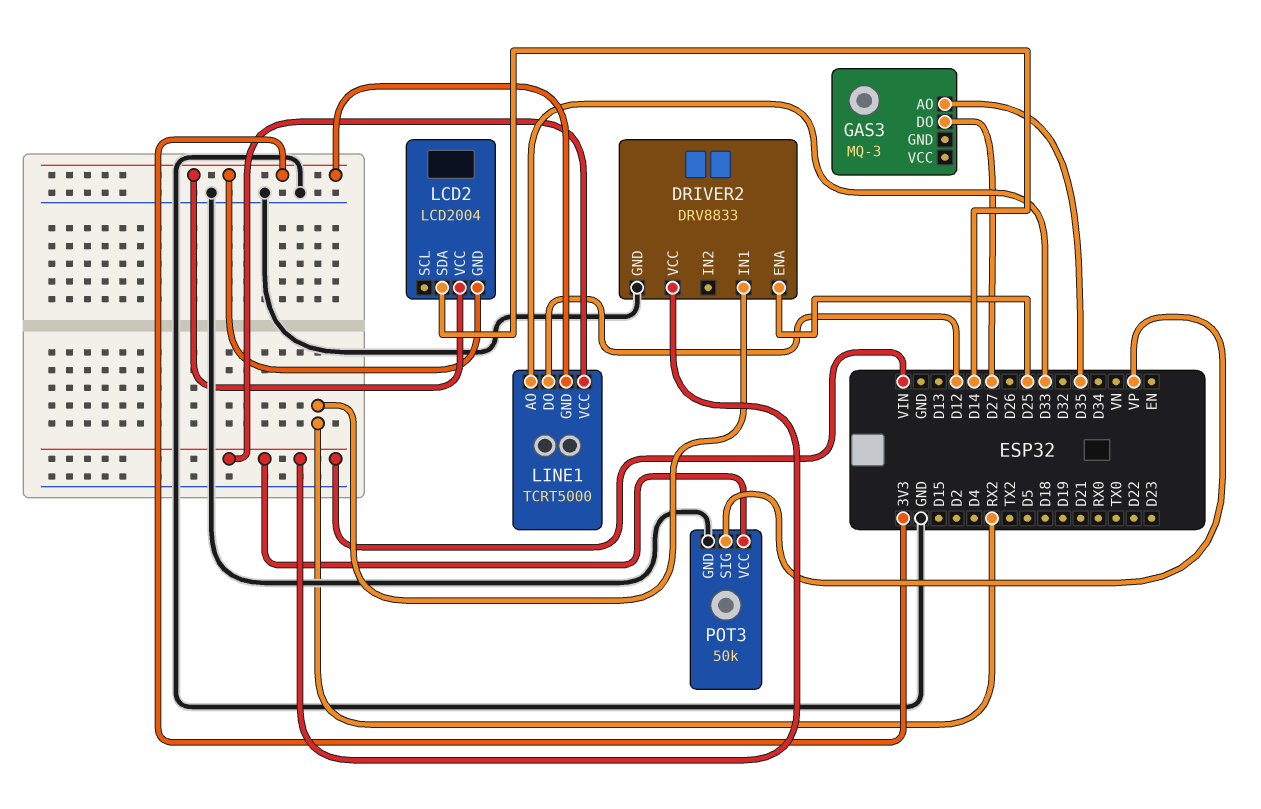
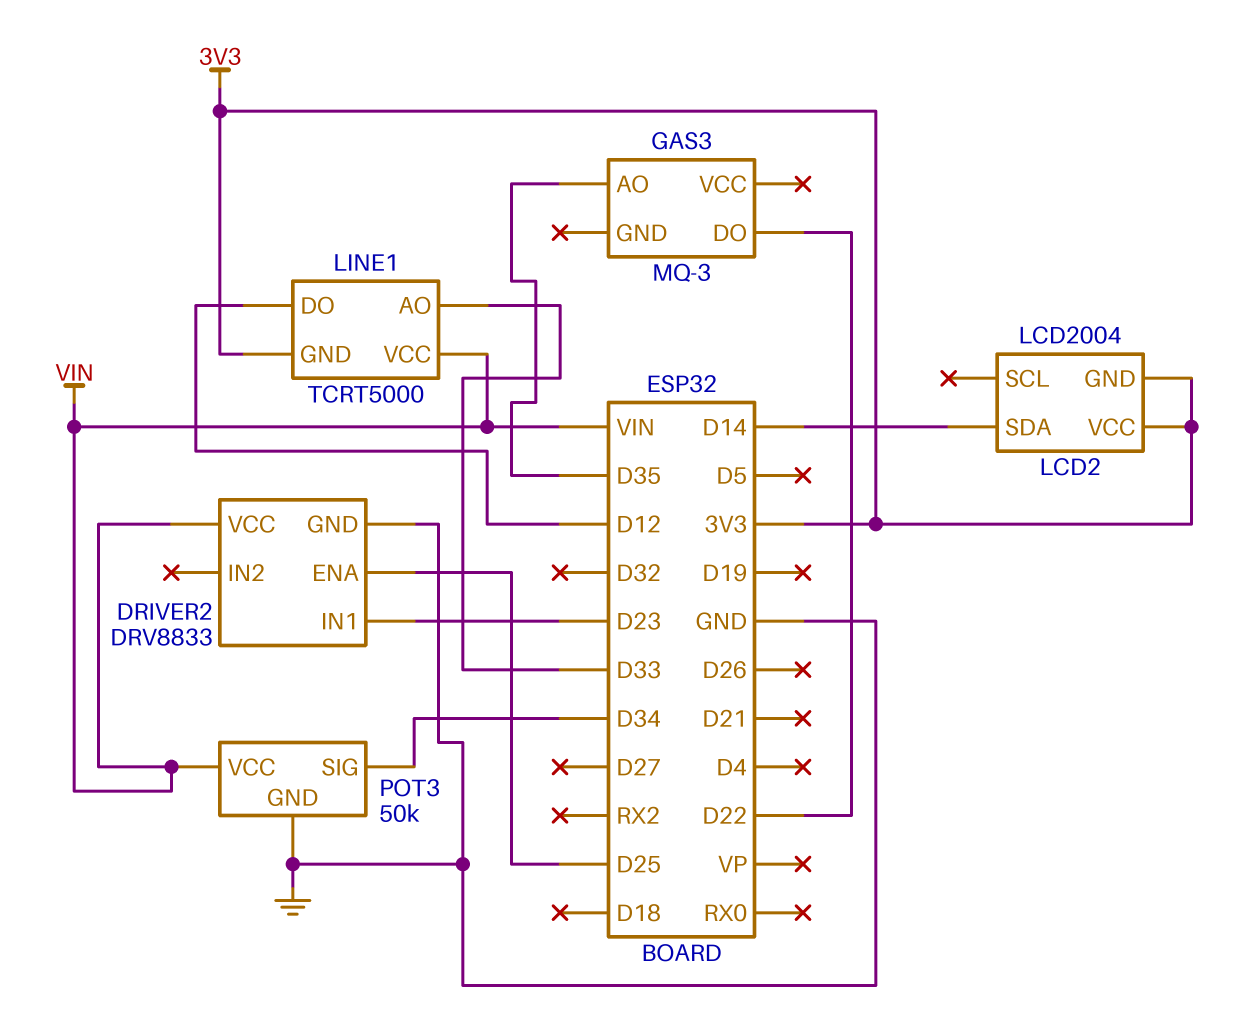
DRIVER2 pin IN1: RX2 -> D23
GAS3 pin DO: D27 -> D22
POT3 pin SIG: VP -> D34

